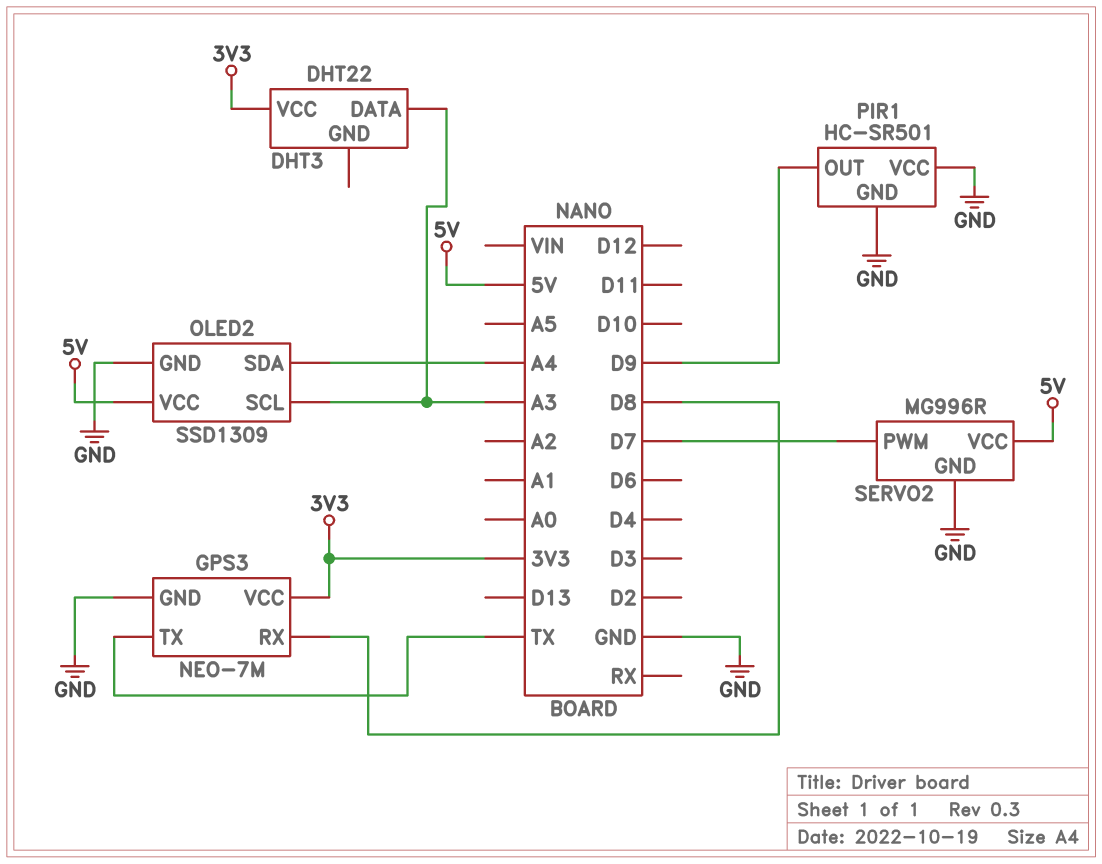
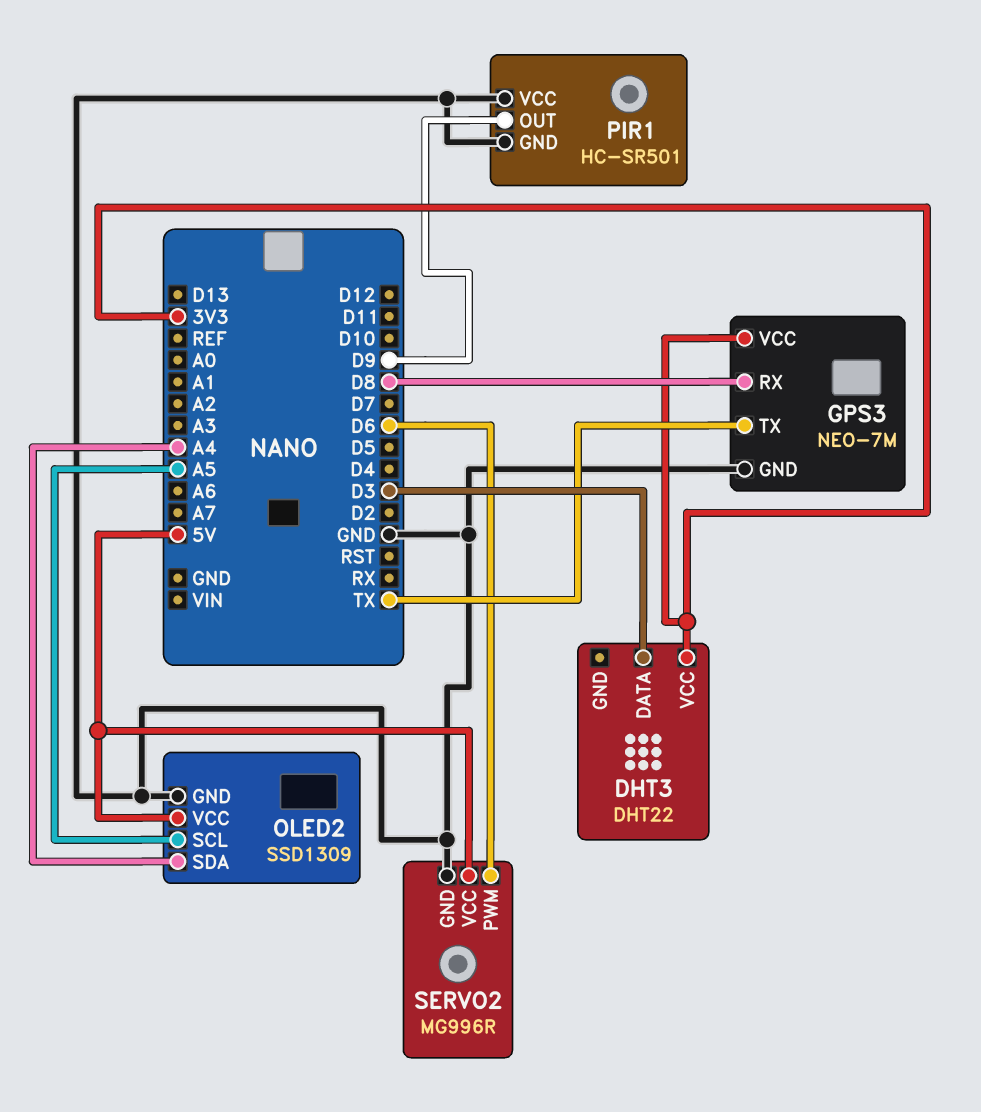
DHT3 pin DATA: A3 -> D3
OLED2 pin SCL: A3 -> A5
SERVO2 pin PWM: D7 -> D6

